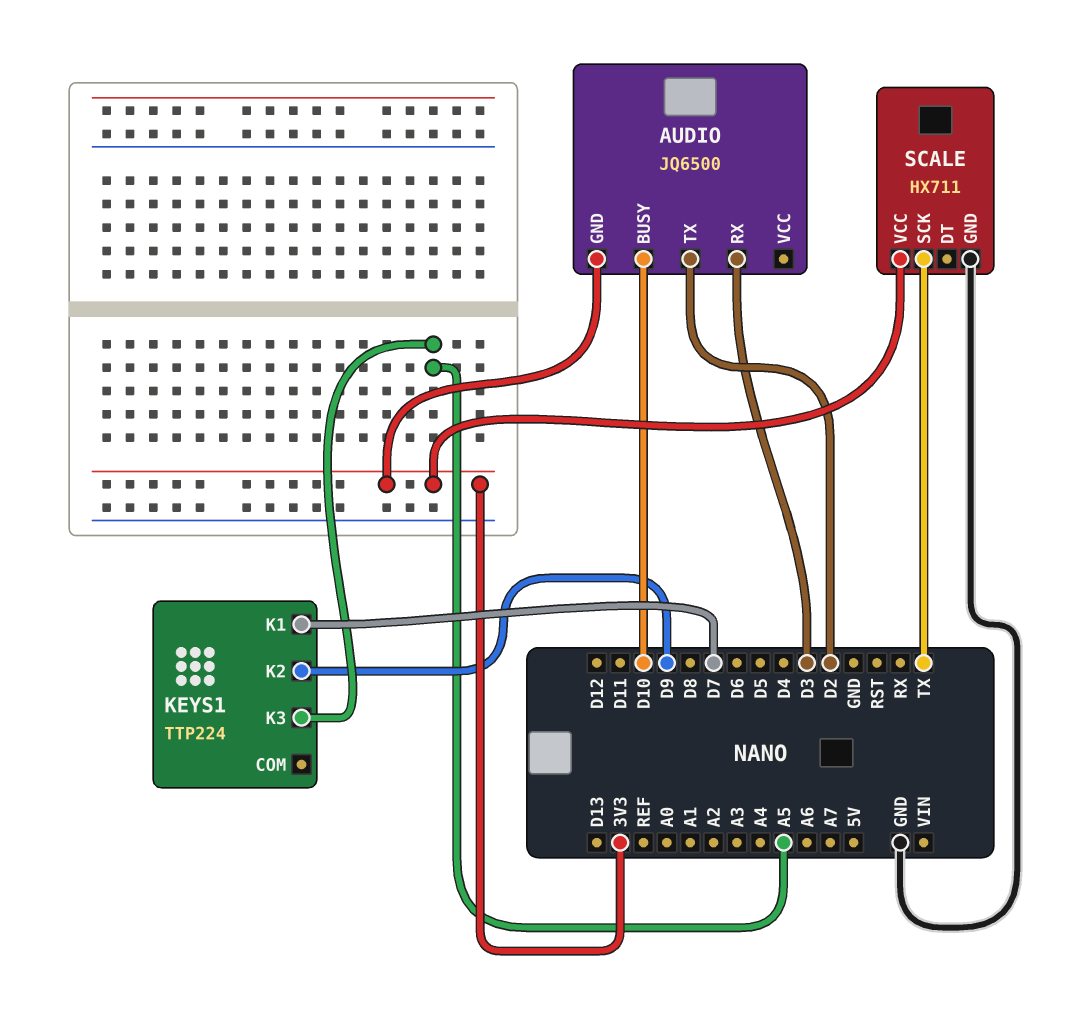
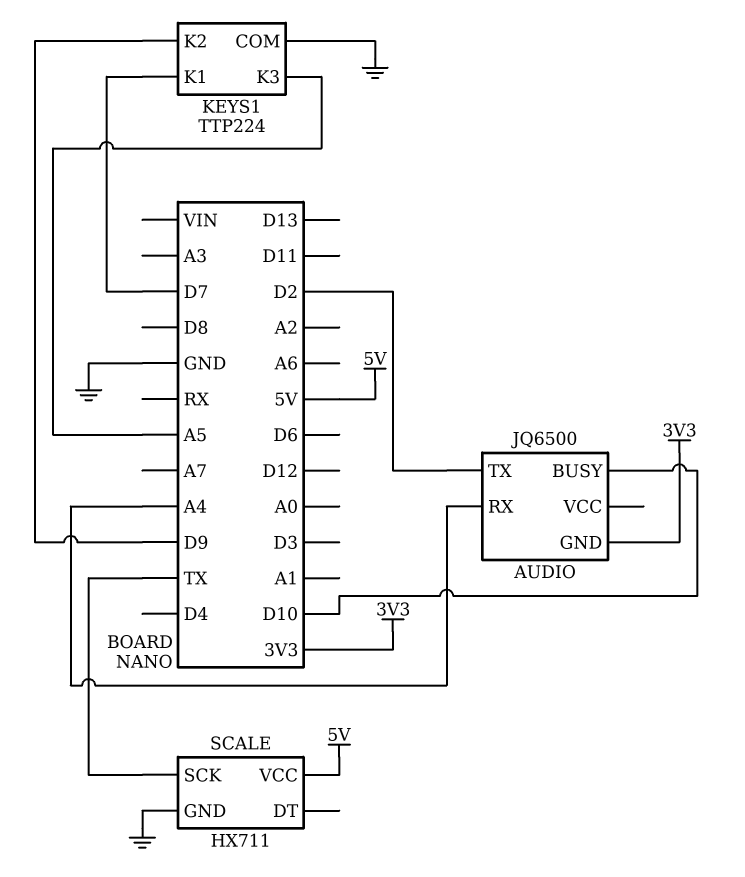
AUDIO pin RX: D3 -> A4
KEYS1 pin COM: none -> GND
SCALE pin VCC: 3V3 -> 5V

